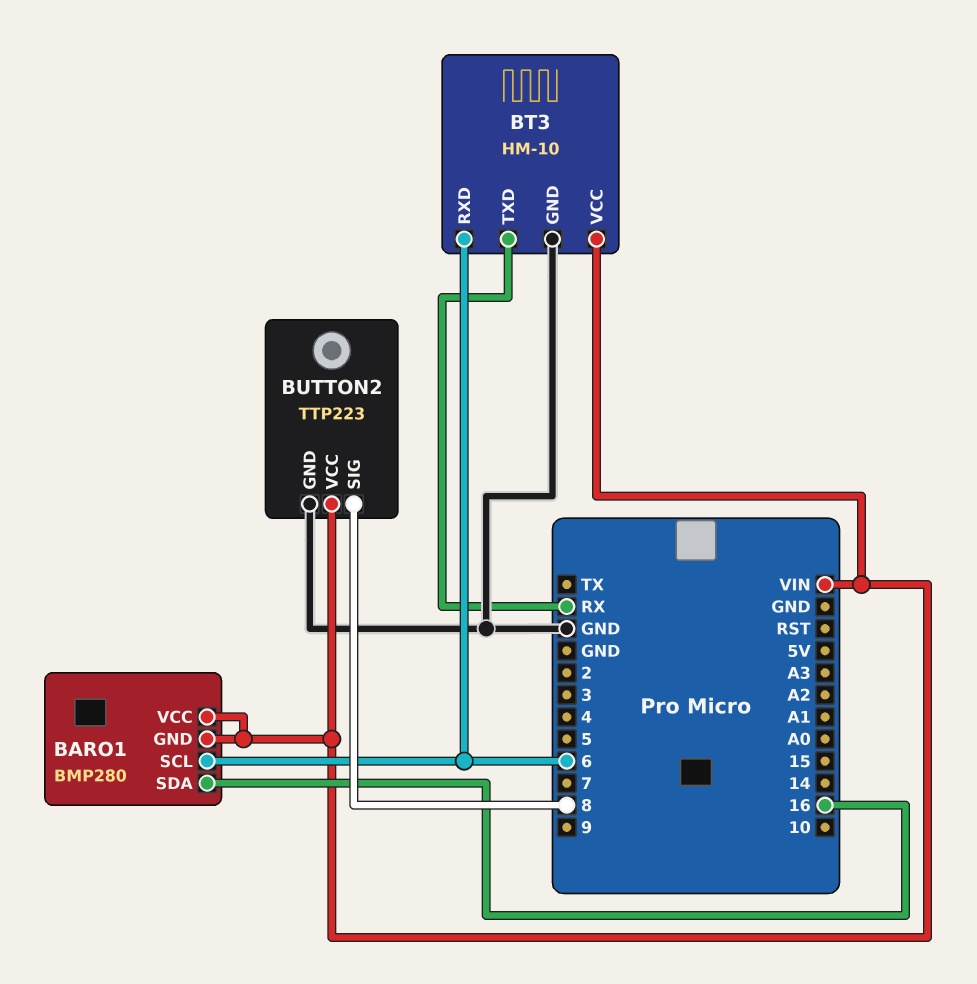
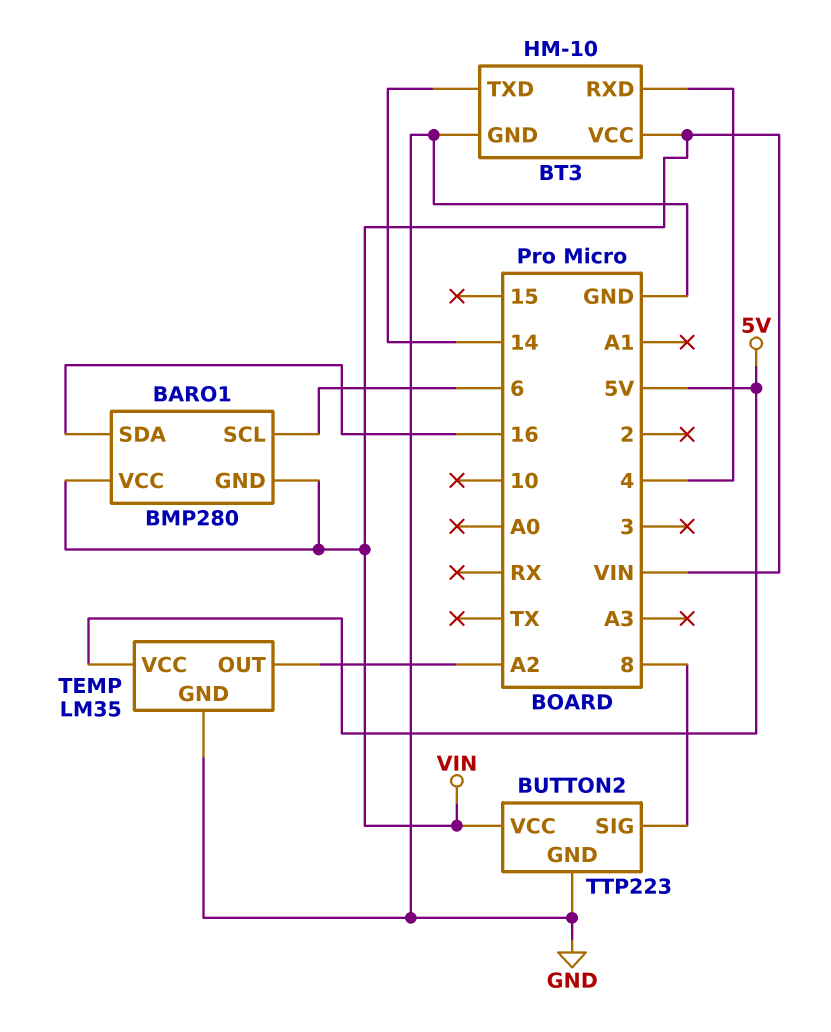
BT3 pin RXD: 6 -> 4
BT3 pin TXD: RX -> 14
TEMP: none -> LM35
TEMP pin GND: none -> GND
TEMP pin OUT: none -> A2
TEMP pin VCC: none -> 5V

